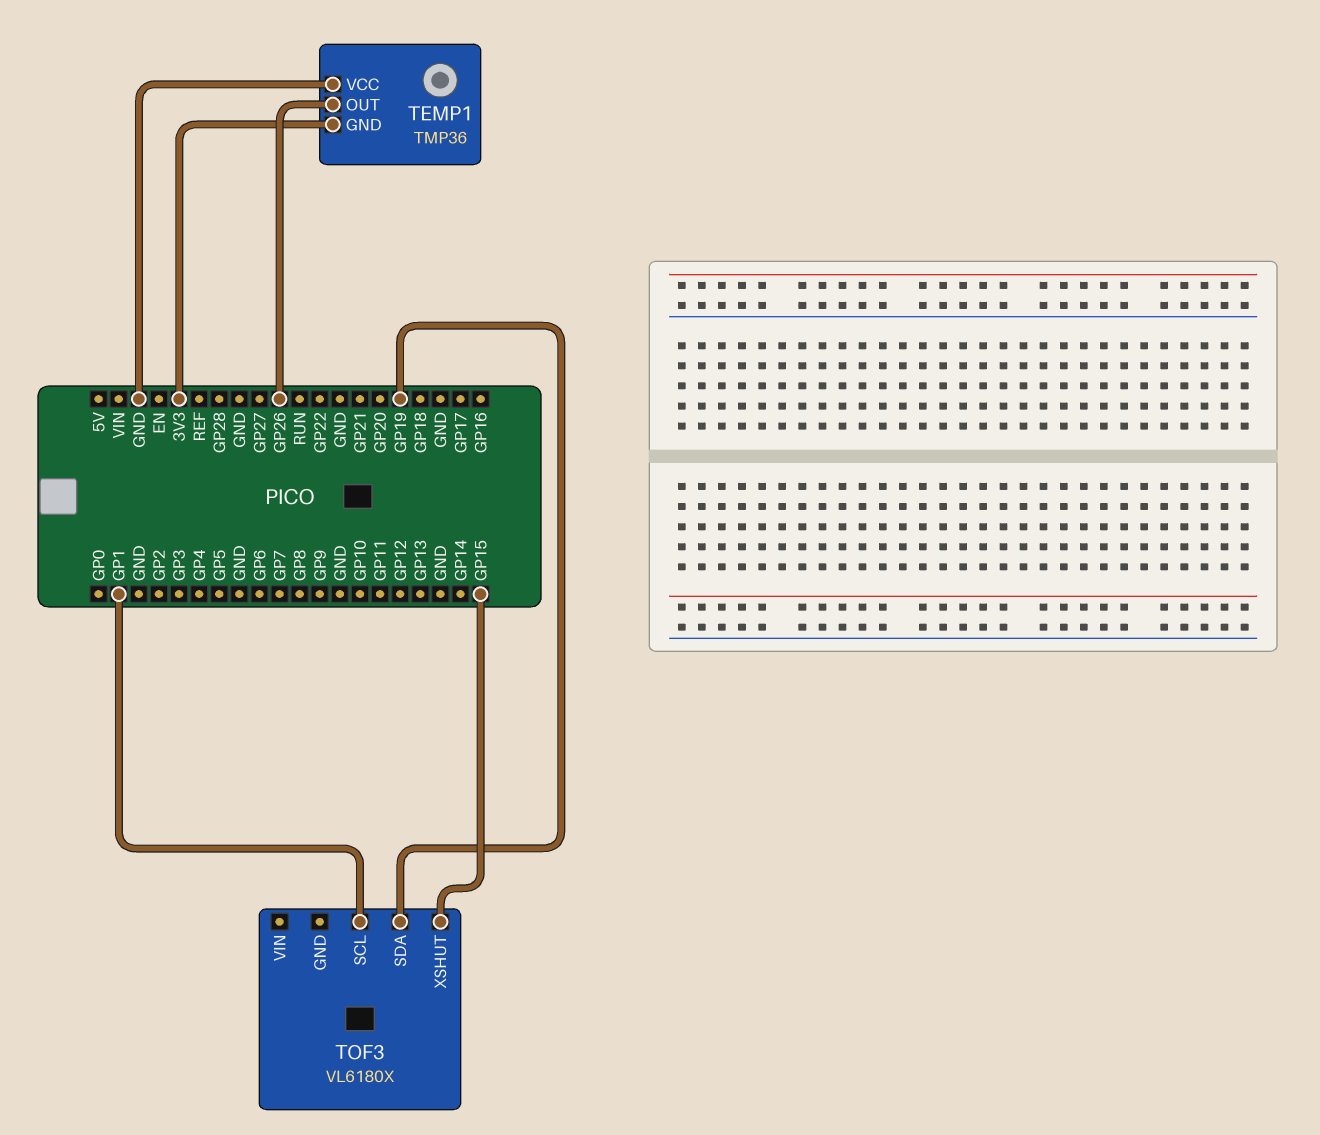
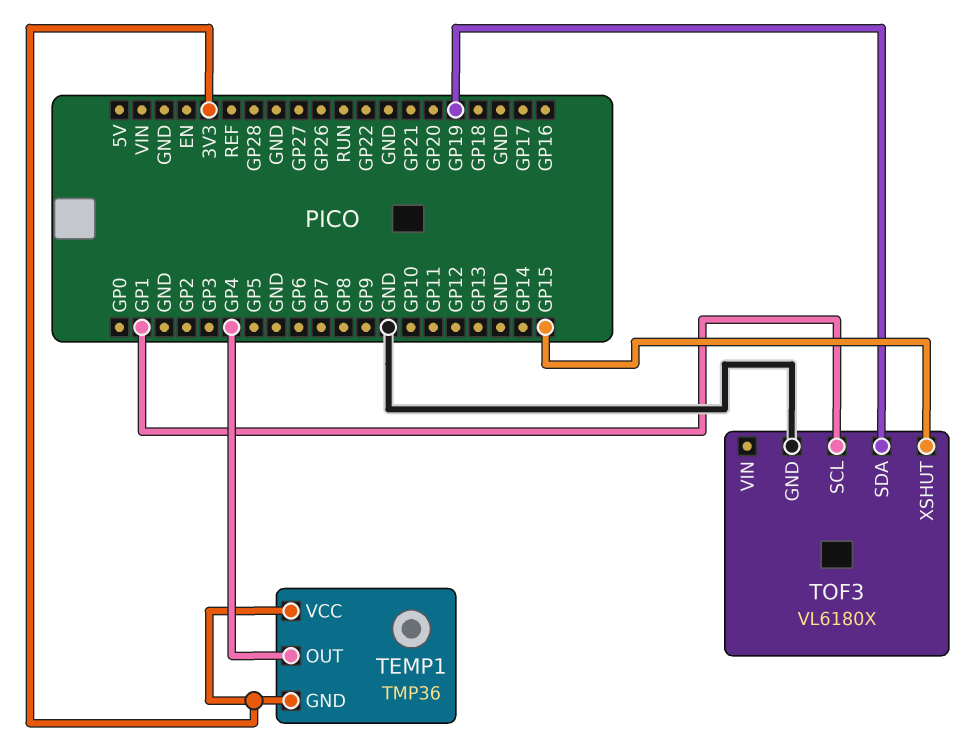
TEMP1 pin OUT: GP26 -> GP4
TEMP1 pin VCC: GND -> 3V3
TOF3 pin GND: none -> GND

